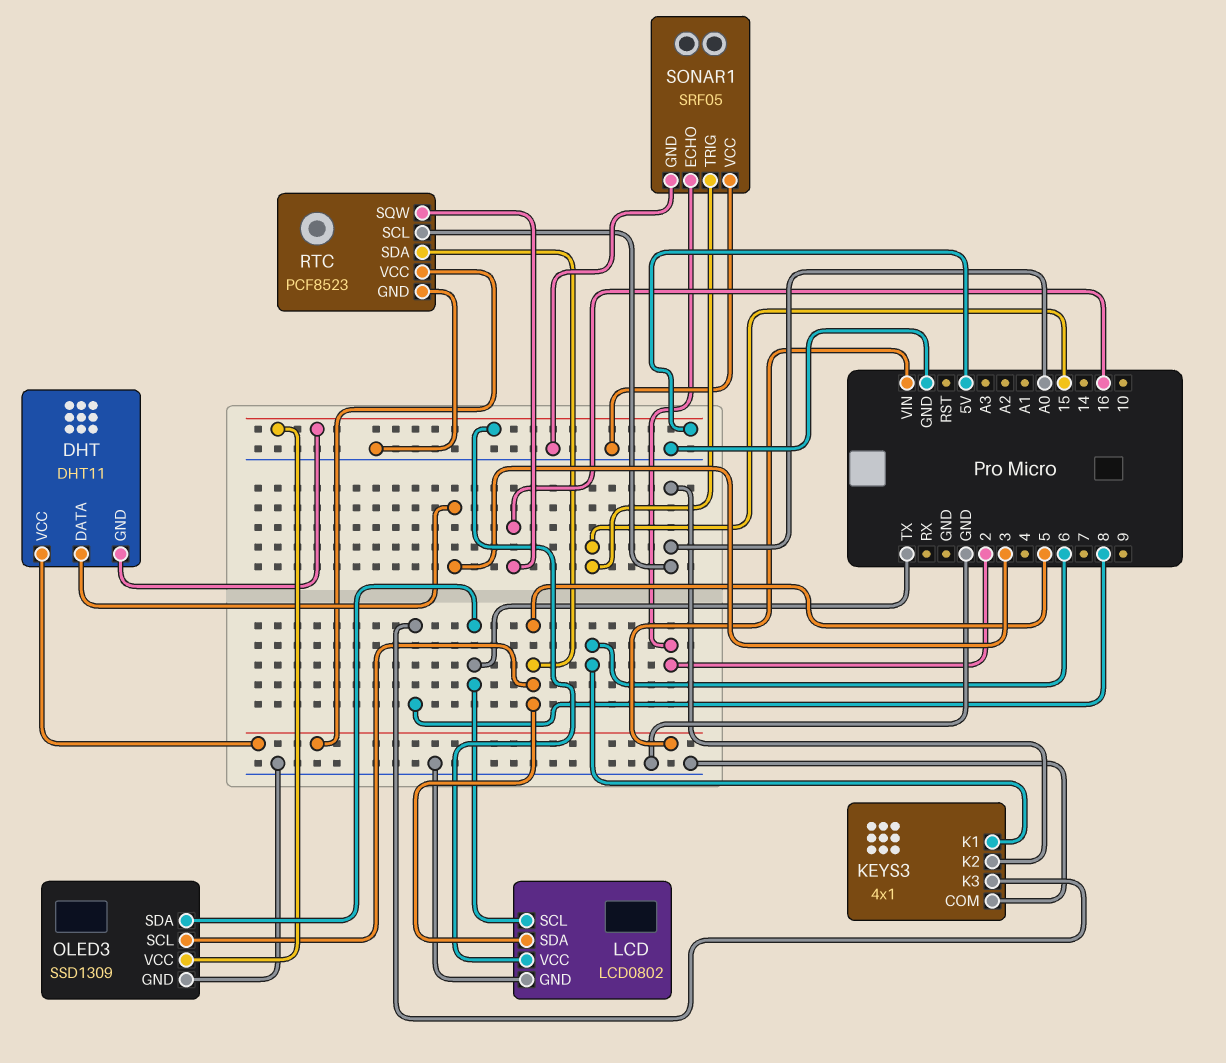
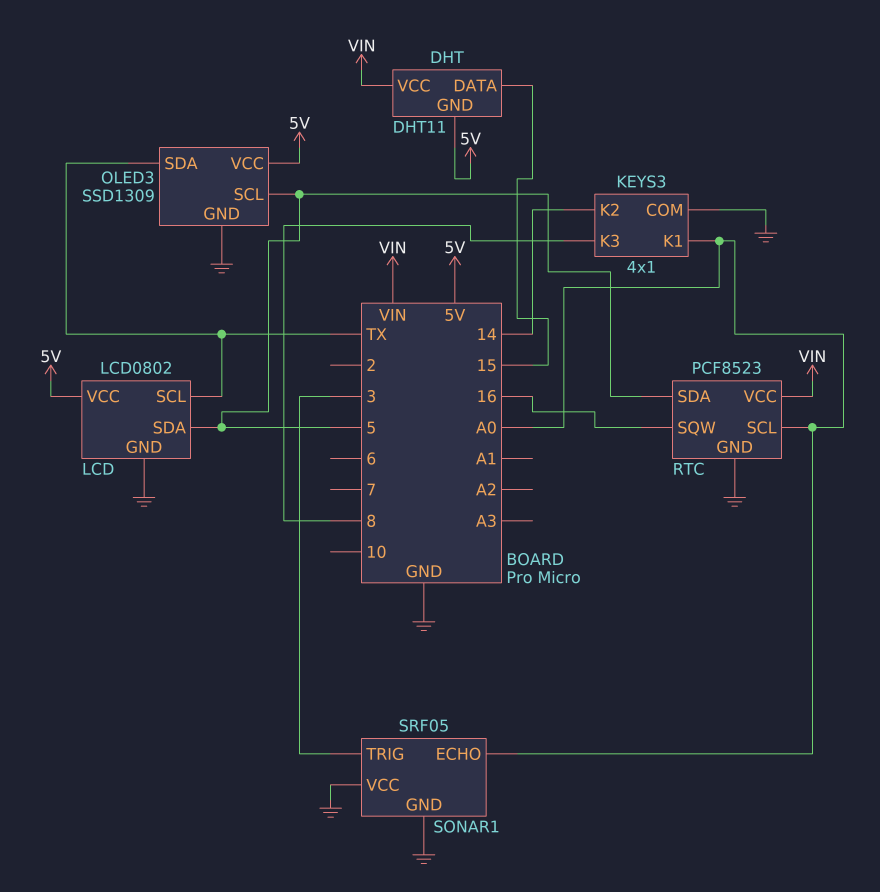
DHT pin DATA: 3 -> 15
KEYS3 pin K1: 6 -> A0
KEYS3 pin K2: A0 -> 14
SONAR1 pin ECHO: 2 -> A0
SONAR1 pin TRIG: 15 -> 3

